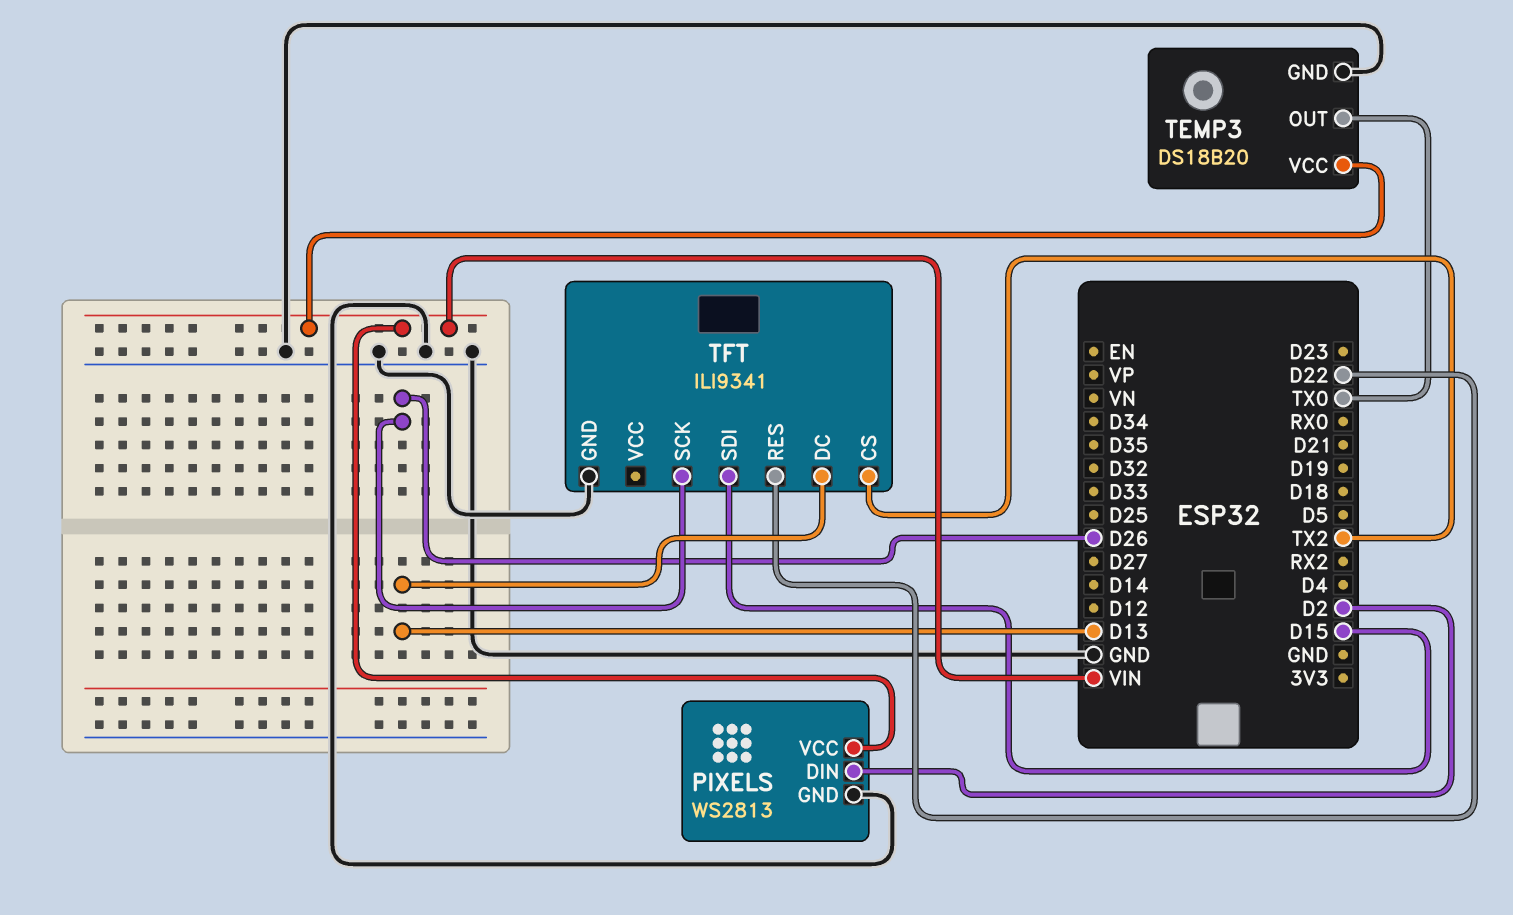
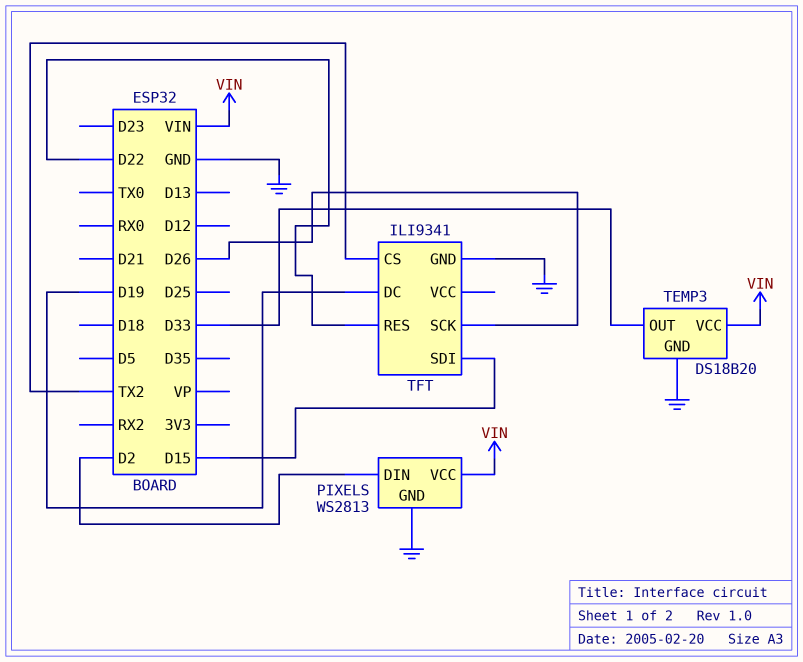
TEMP3 pin OUT: TX0 -> D33
TFT pin DC: D13 -> D19

